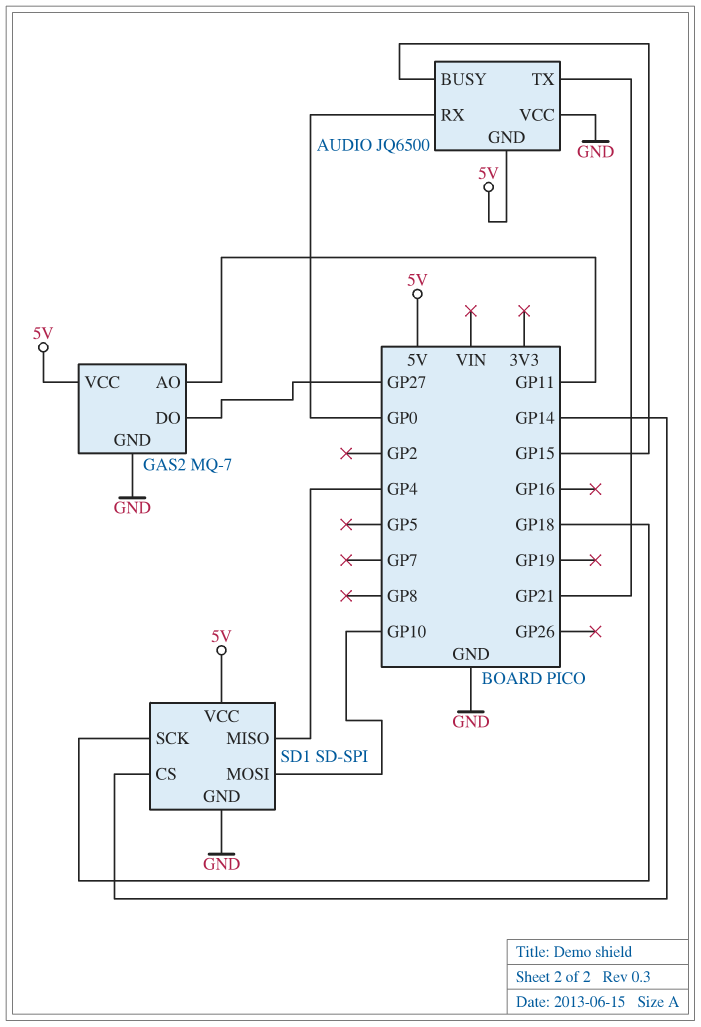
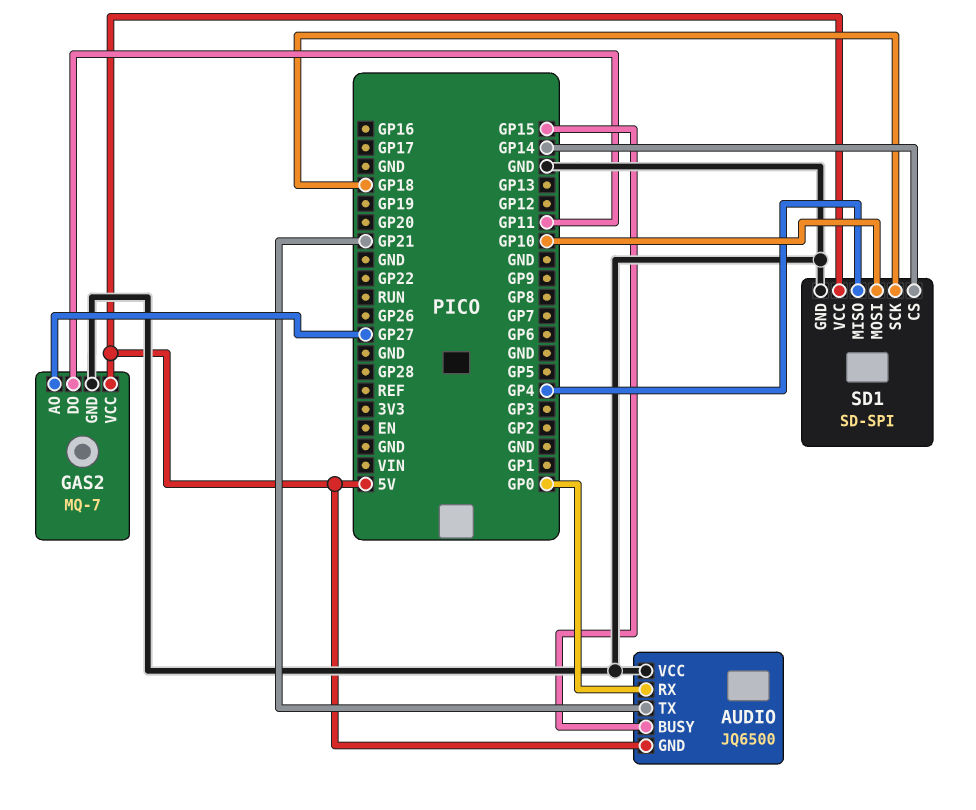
GAS2 pin AO: GP11 -> GP27
GAS2 pin DO: GP27 -> GP11

